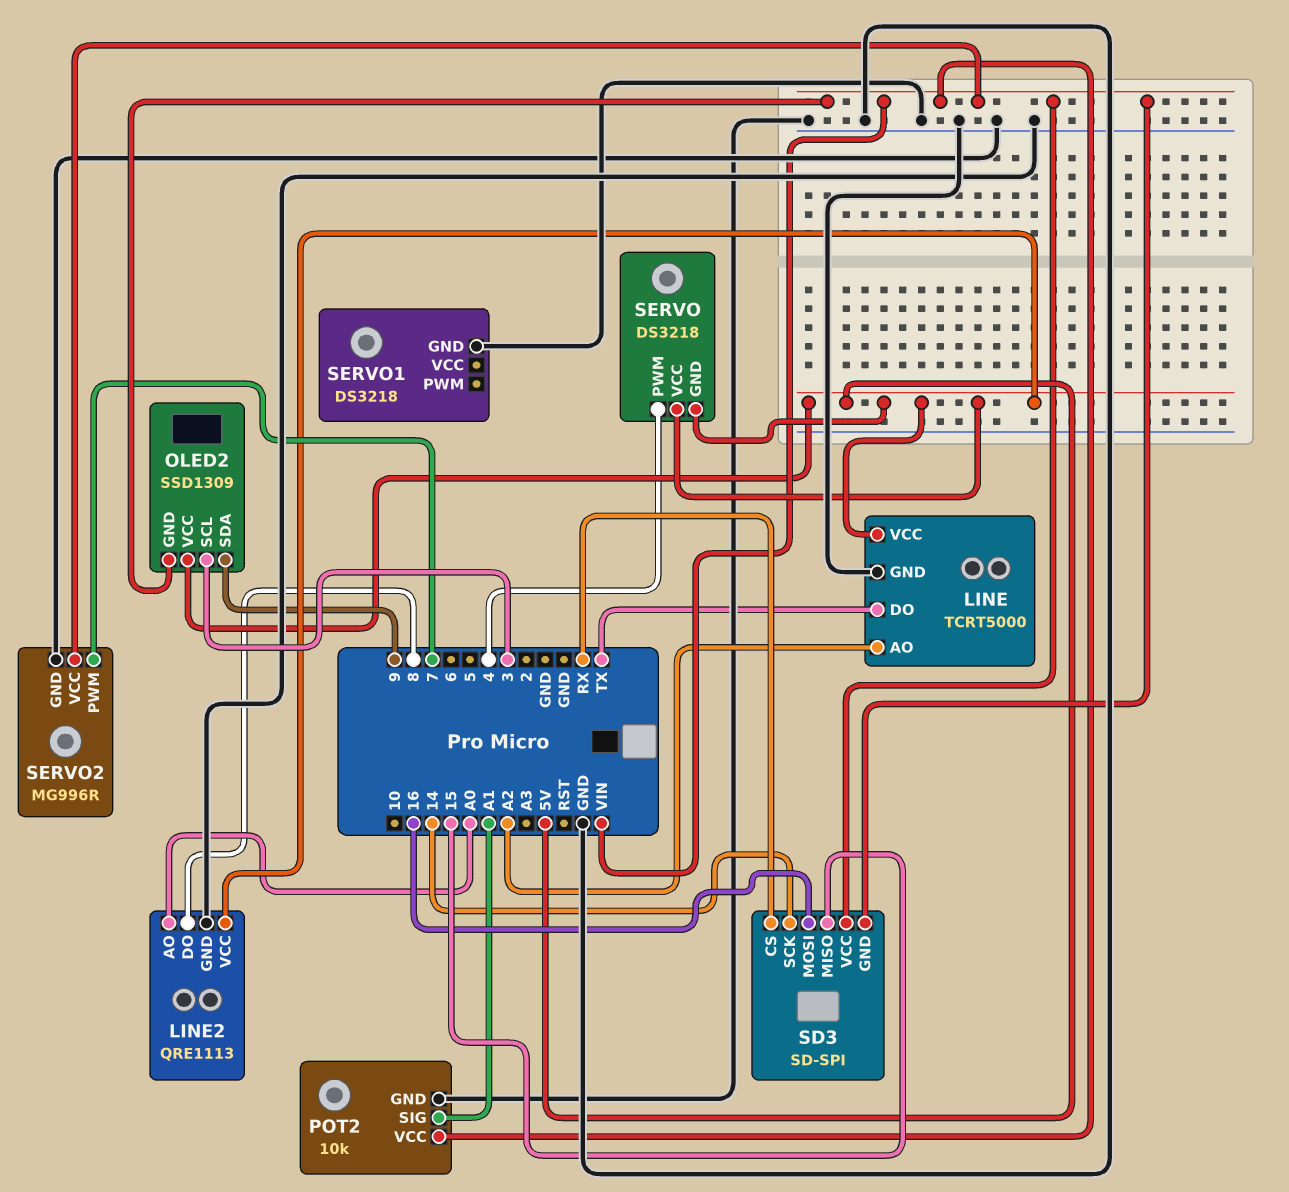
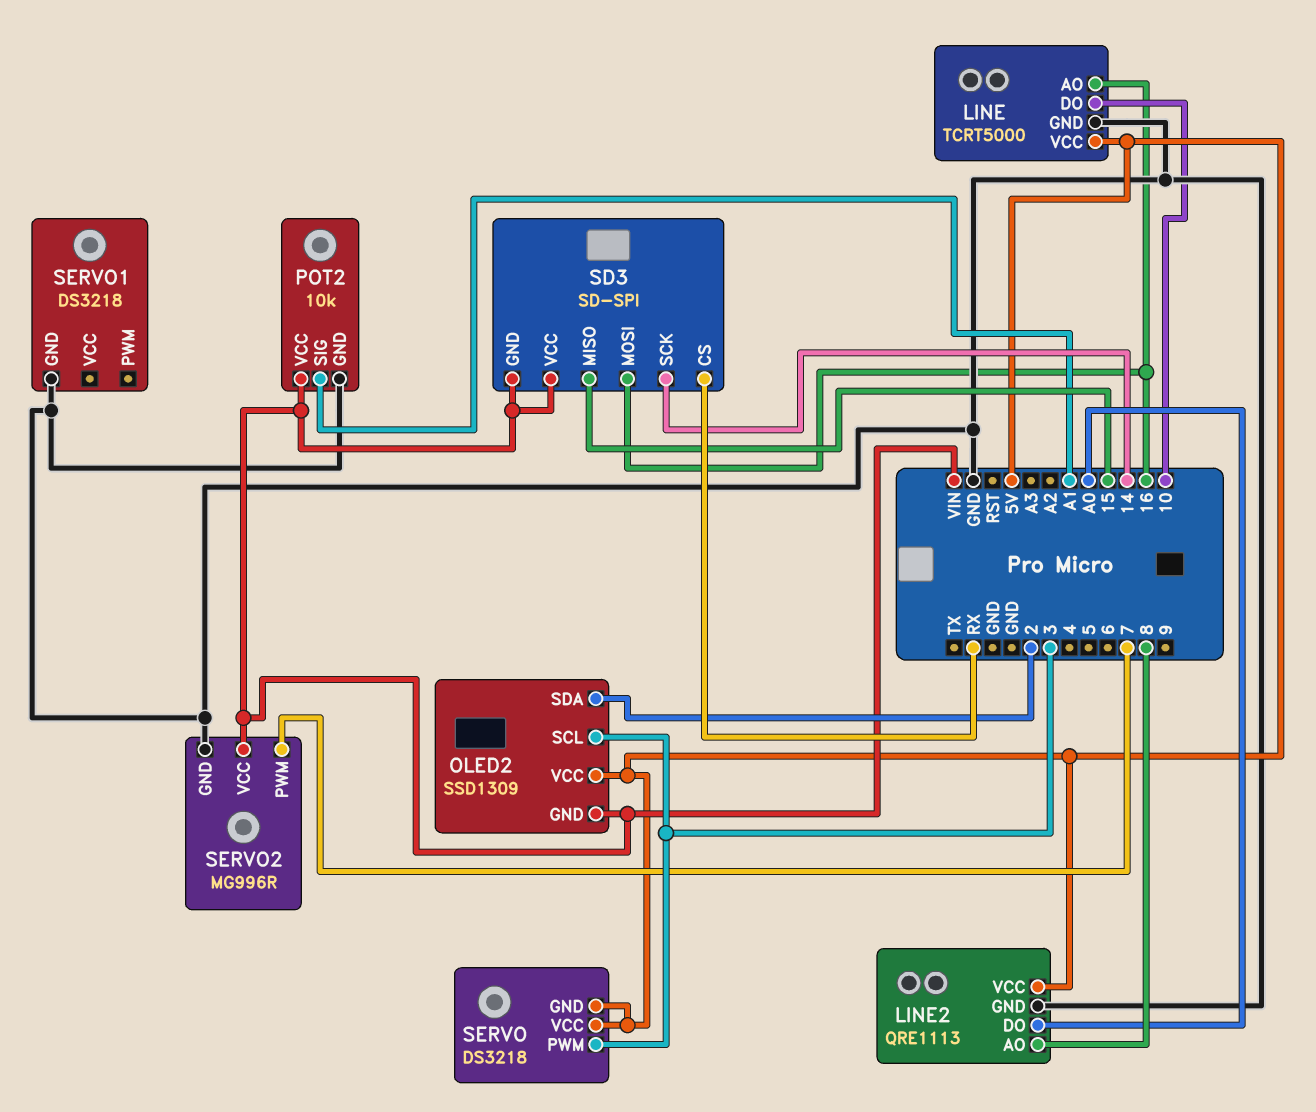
LINE pin AO: A2 -> 16
LINE pin DO: TX -> 10
LINE2 pin AO: A0 -> 8
LINE2 pin DO: 8 -> A0
OLED2 pin SDA: 9 -> 2
SERVO pin PWM: 4 -> 3

